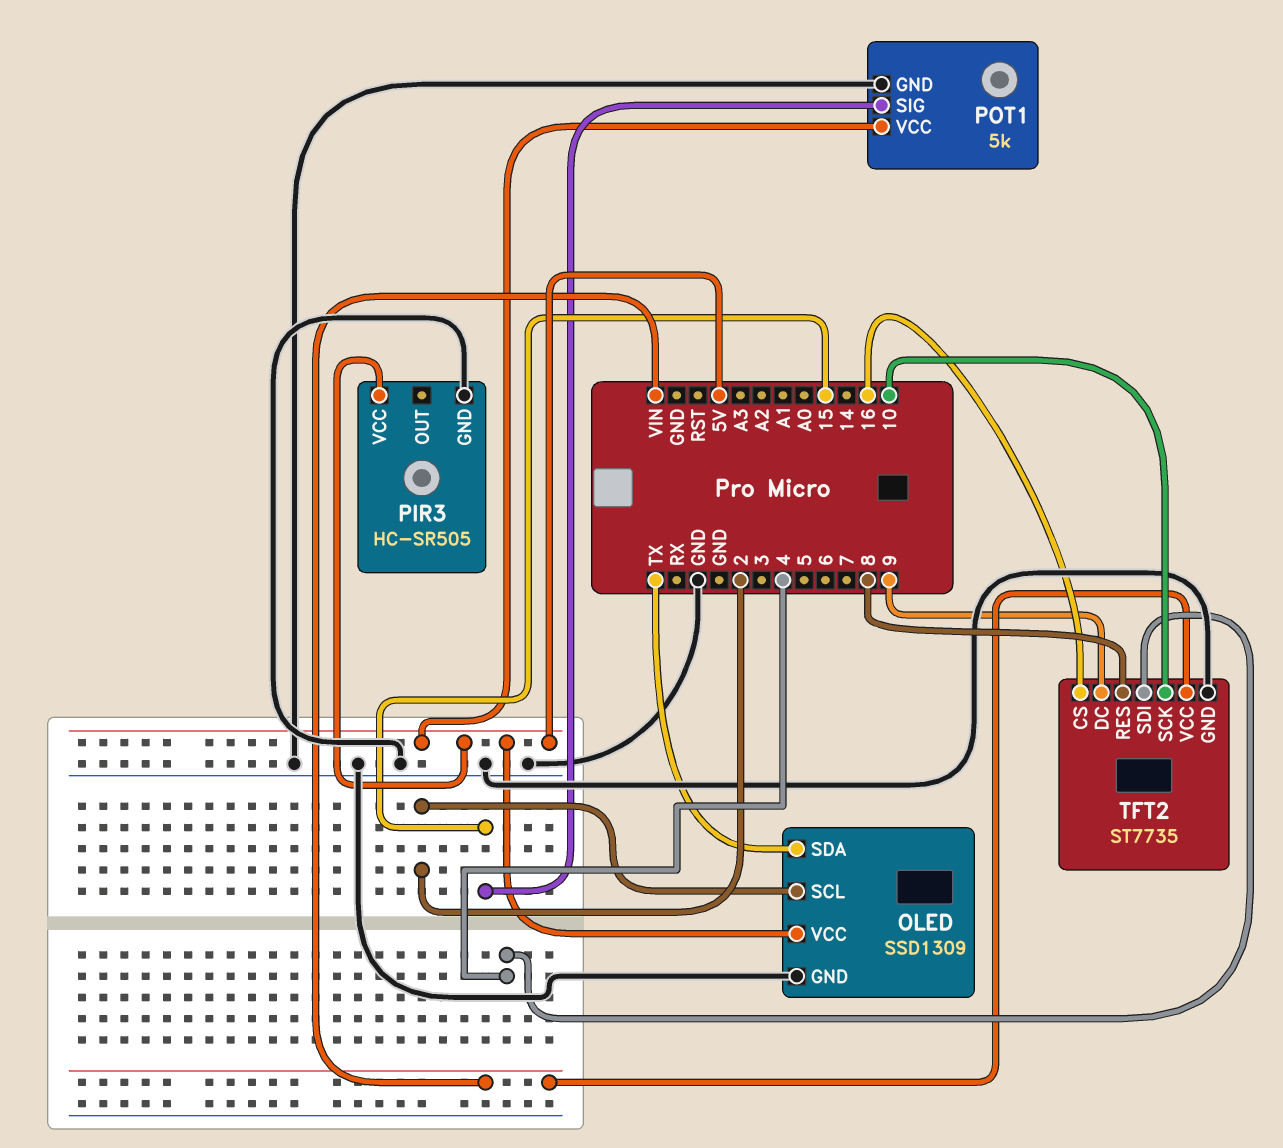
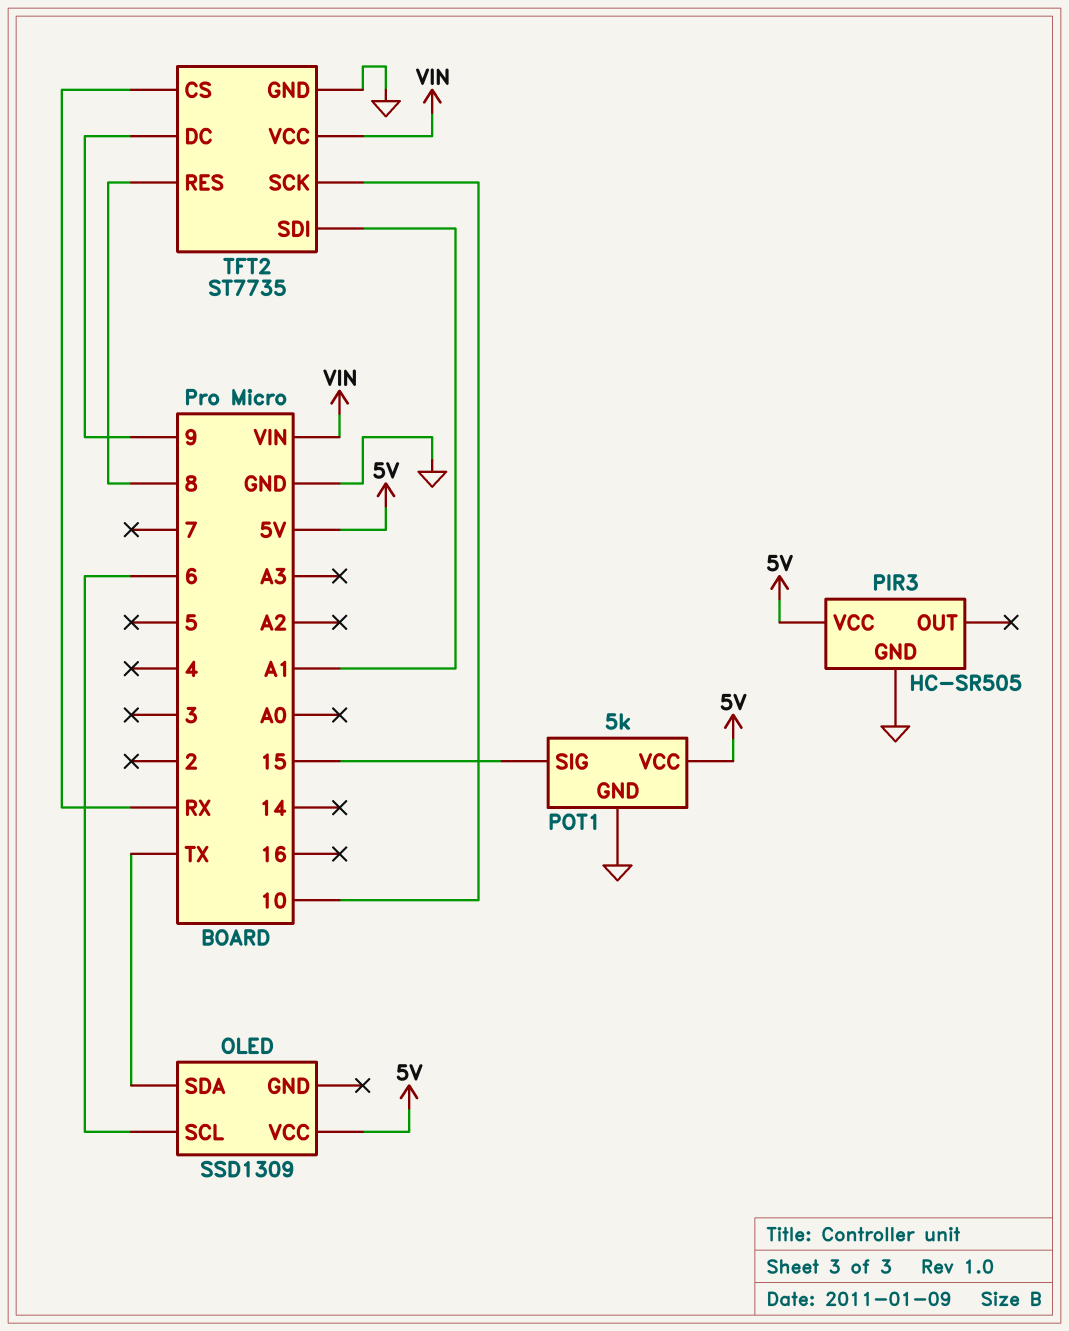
OLED pin GND: GND -> none
OLED pin SCL: 2 -> 6
TFT2 pin CS: 16 -> RX
TFT2 pin SDI: 4 -> A1

